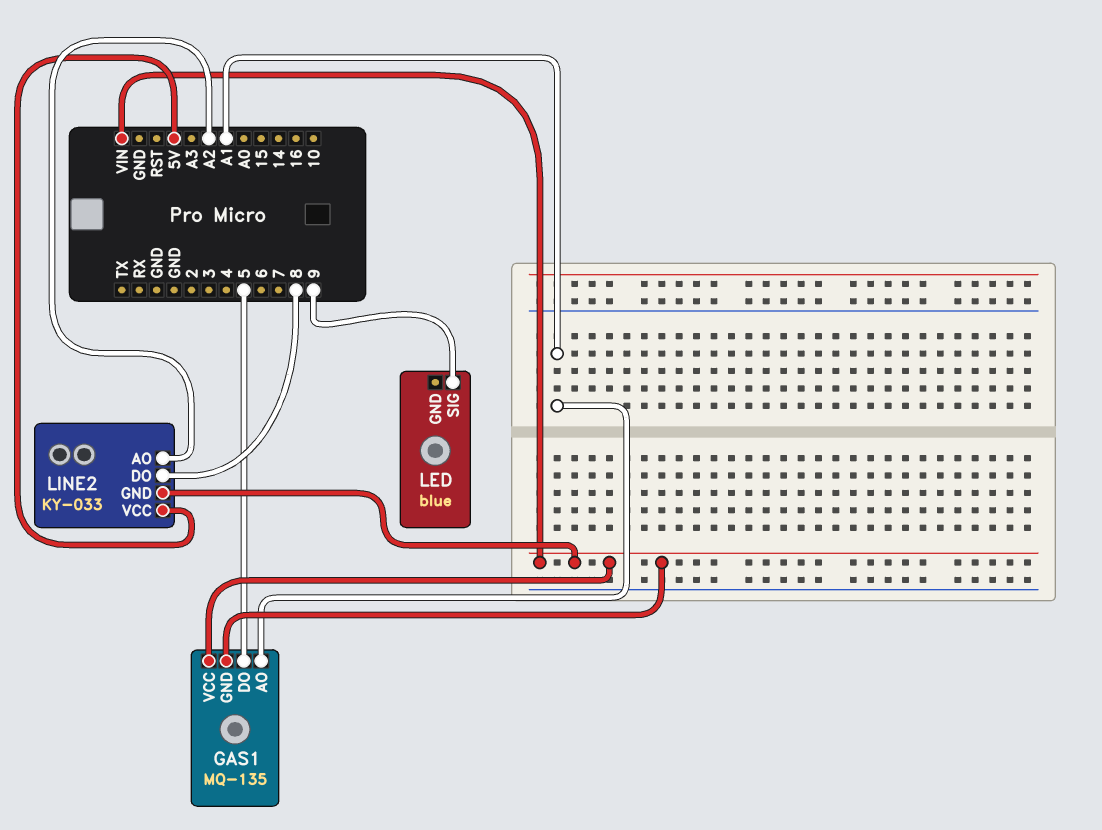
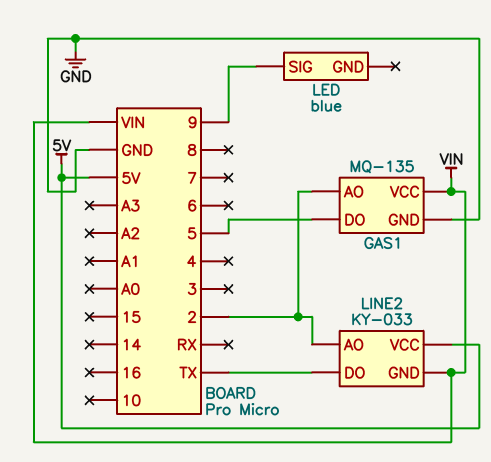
GAS1 pin AO: A1 -> 2
GAS1 pin GND: VIN -> GND
LINE2 pin AO: A2 -> 2
LINE2 pin DO: 8 -> TX

